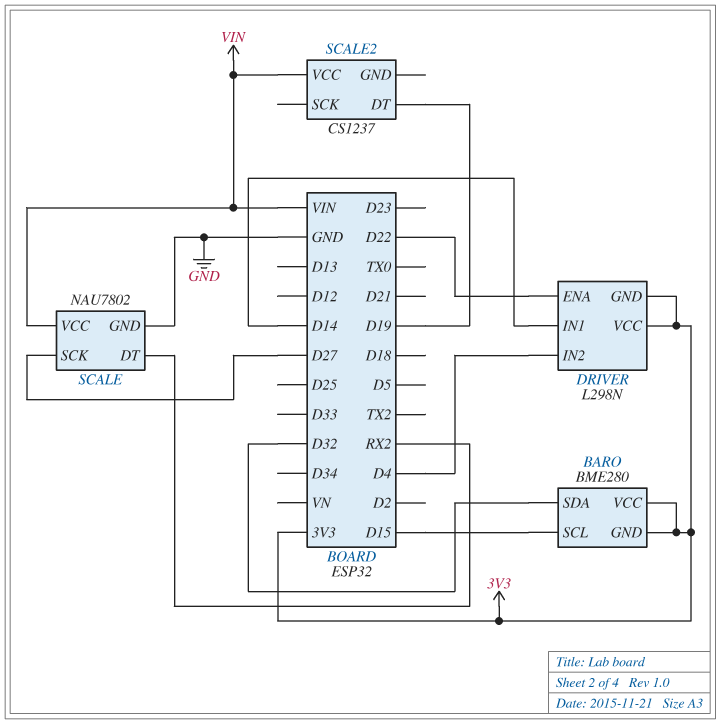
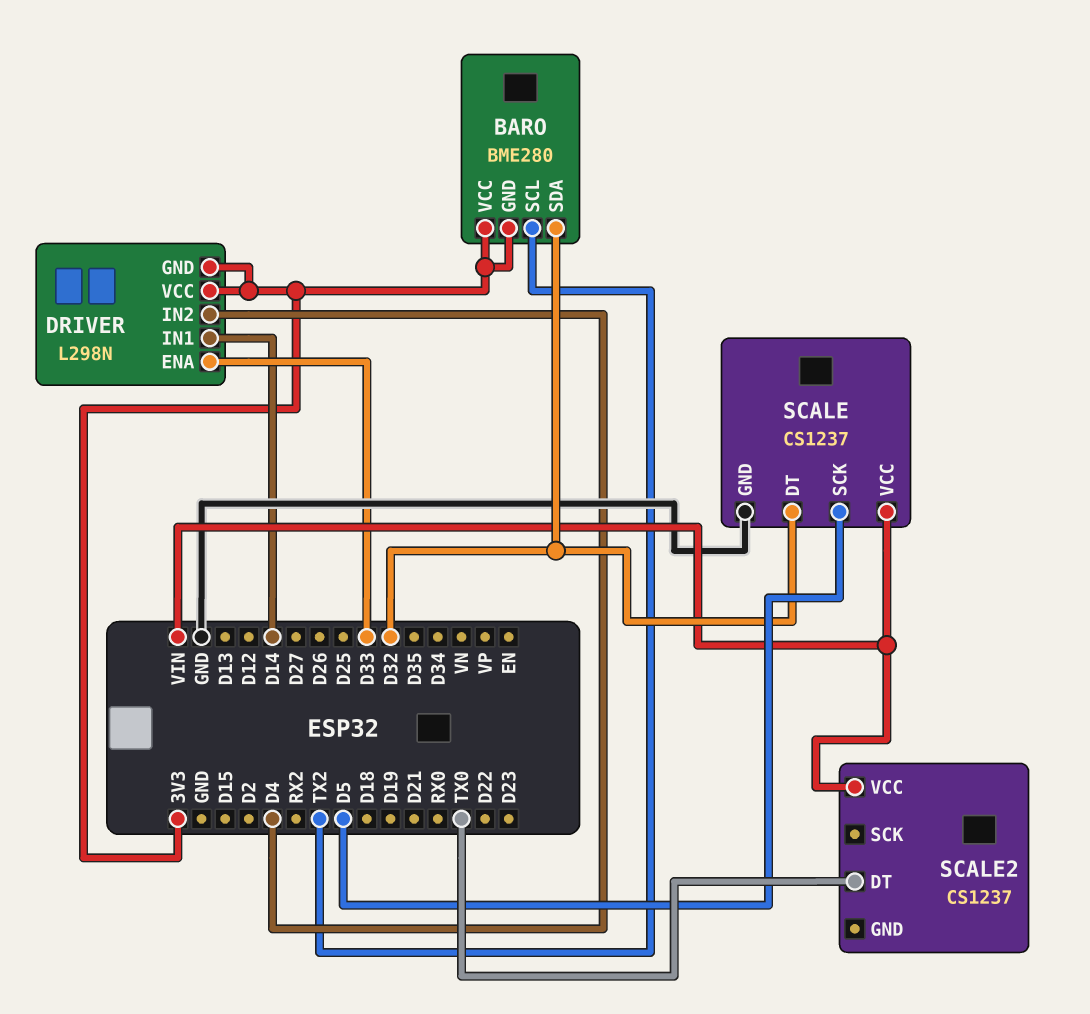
BARO pin SCL: D15 -> TX2
DRIVER pin ENA: D22 -> D33
SCALE: NAU7802 -> CS1237
SCALE pin DT: RX2 -> D32
SCALE pin SCK: D27 -> D5
SCALE2 pin DT: D19 -> TX0

